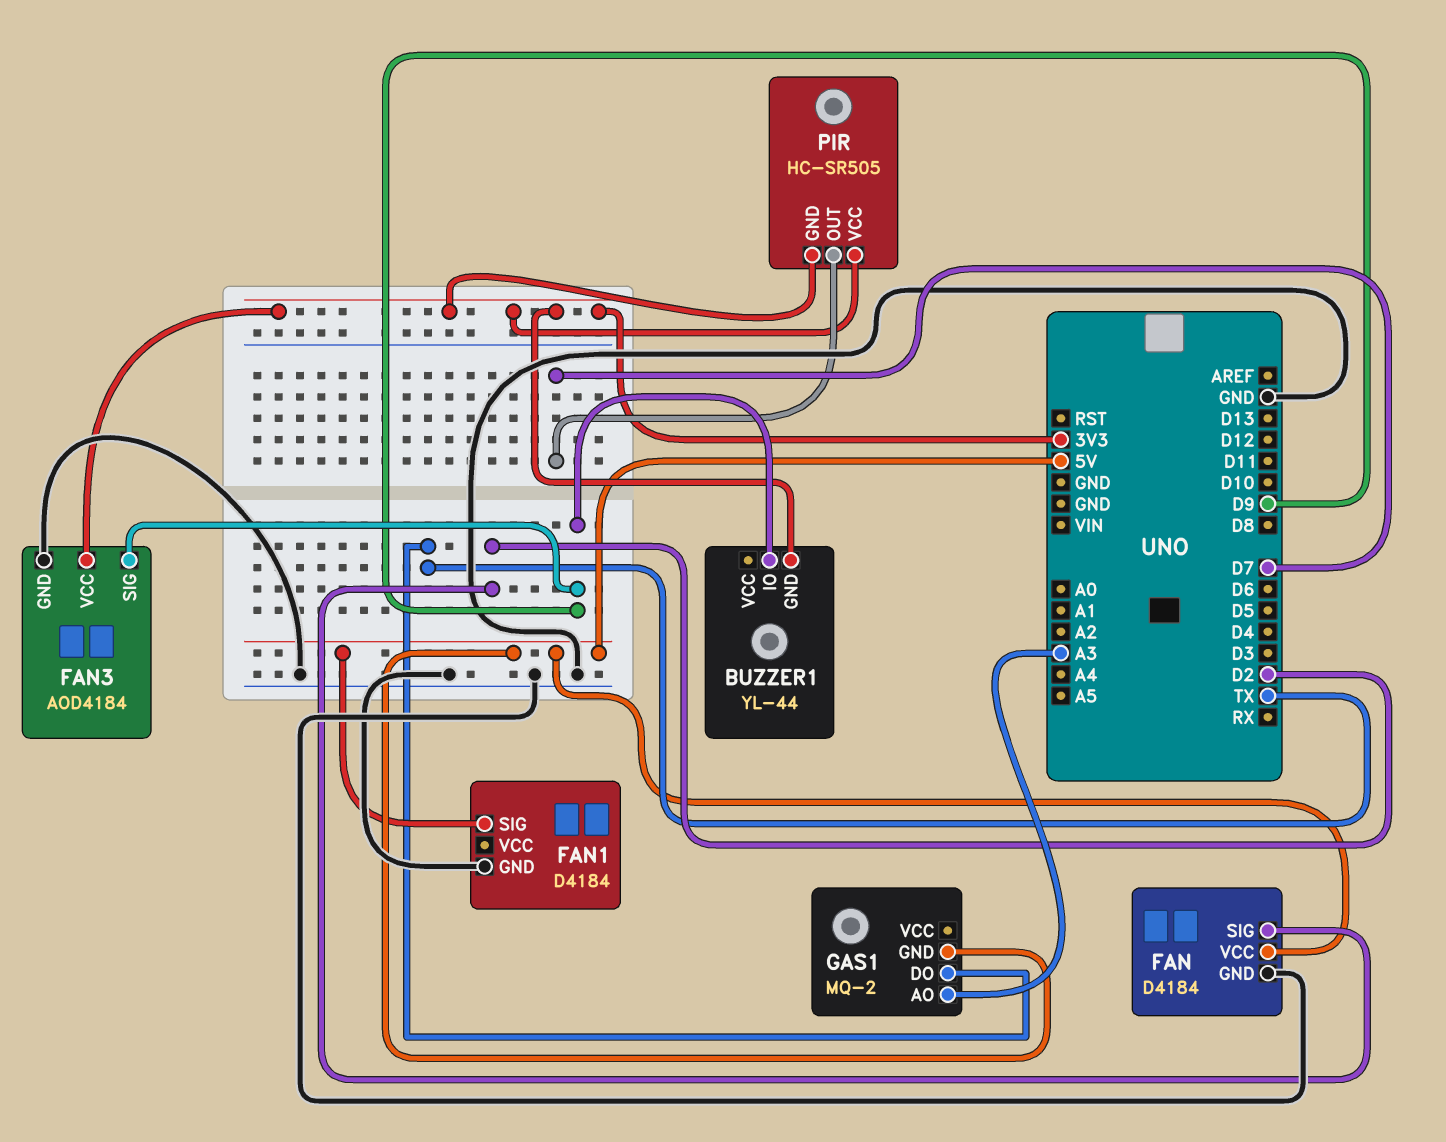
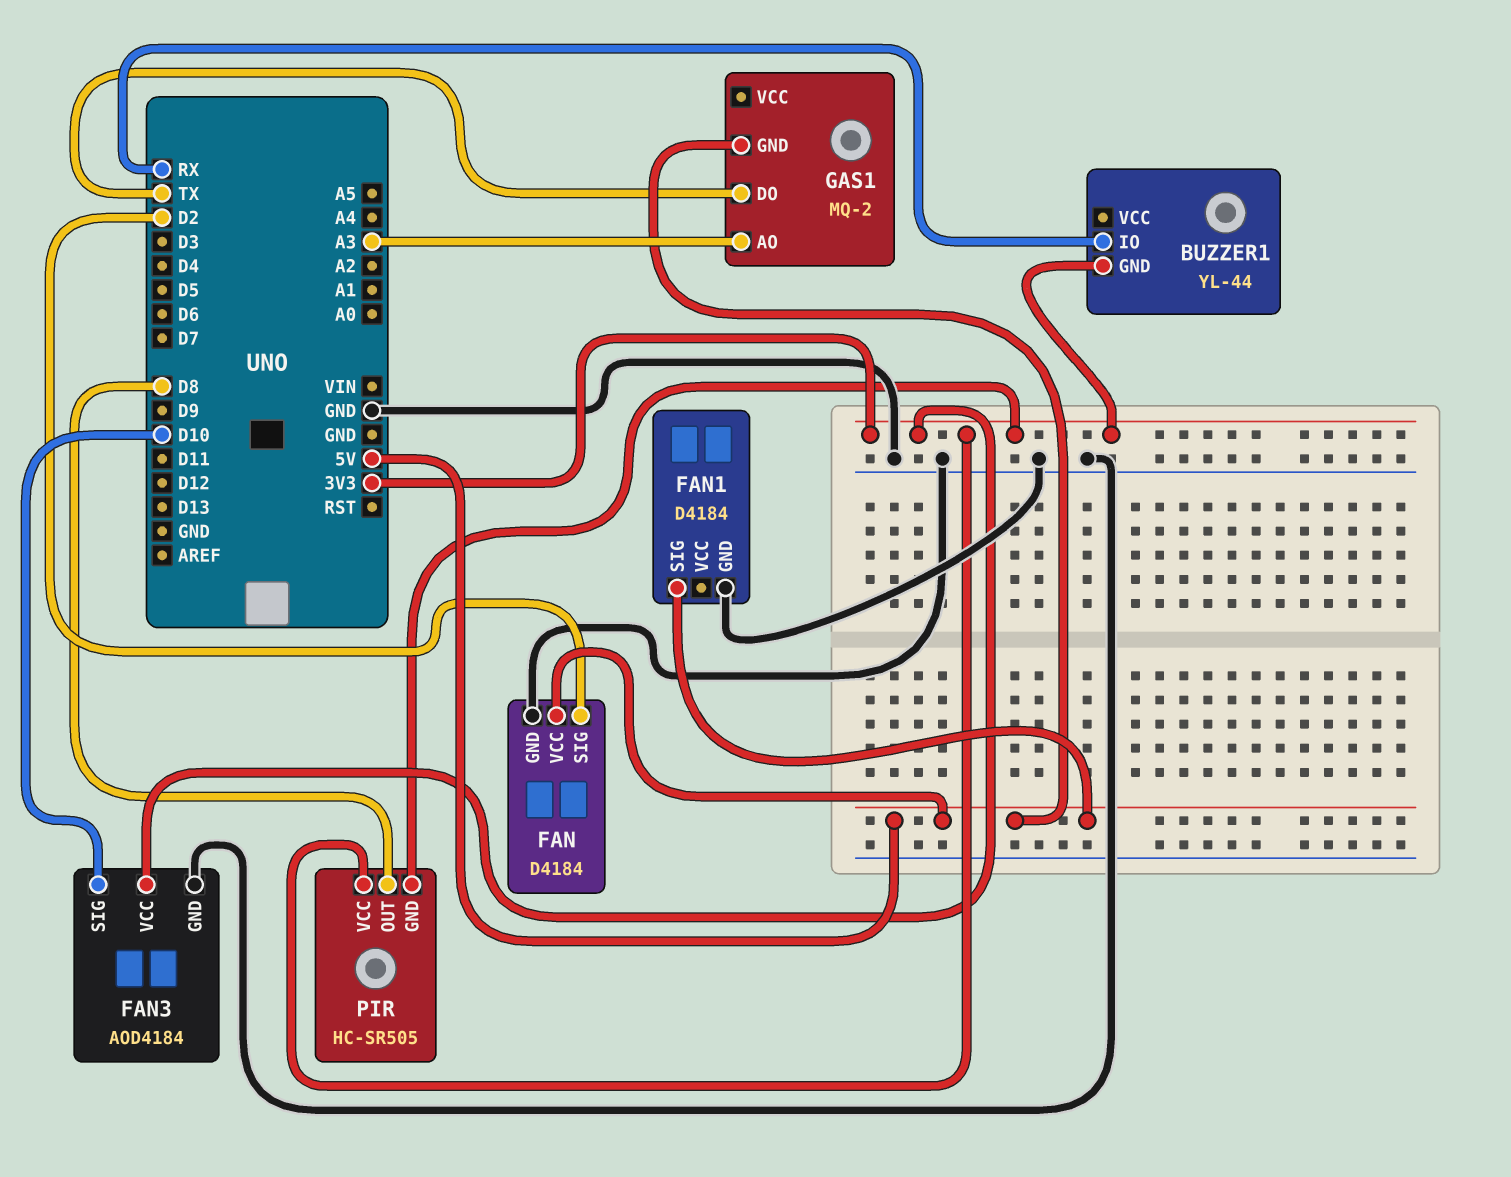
BUZZER1 pin IO: D9 -> RX
FAN3 pin SIG: D9 -> D10
PIR pin OUT: D7 -> D8

